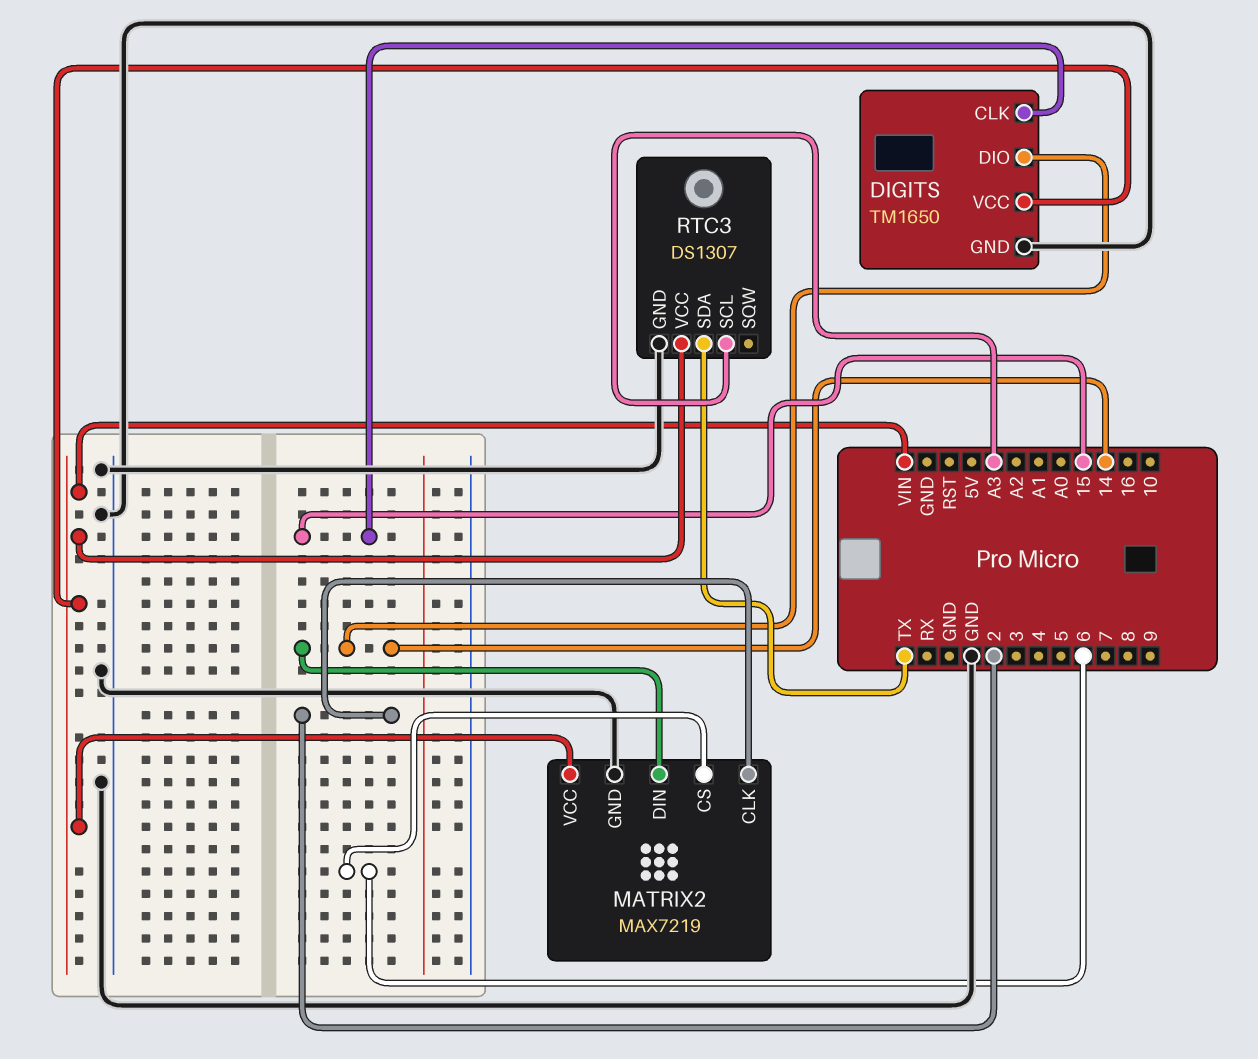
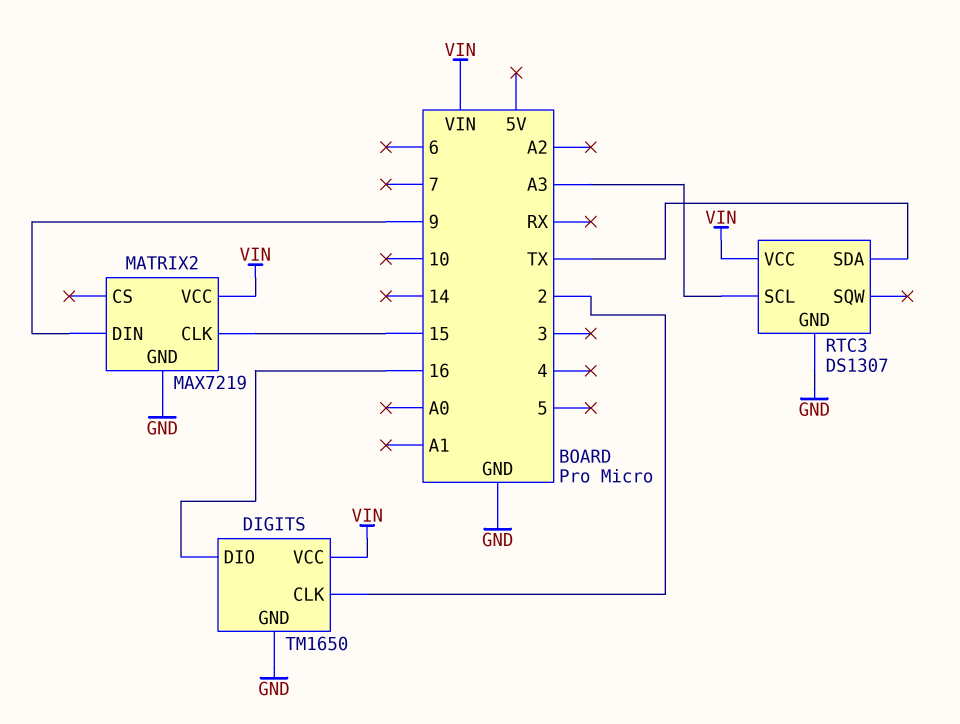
DIGITS pin CLK: 15 -> 2
DIGITS pin DIO: 14 -> 16
MATRIX2 pin CLK: 2 -> 15
MATRIX2 pin CS: 6 -> none
MATRIX2 pin DIN: 14 -> 9

